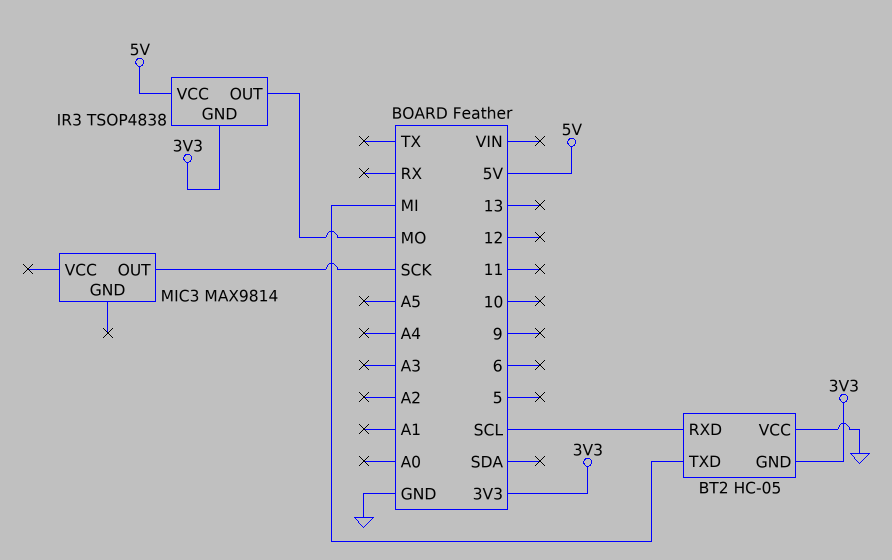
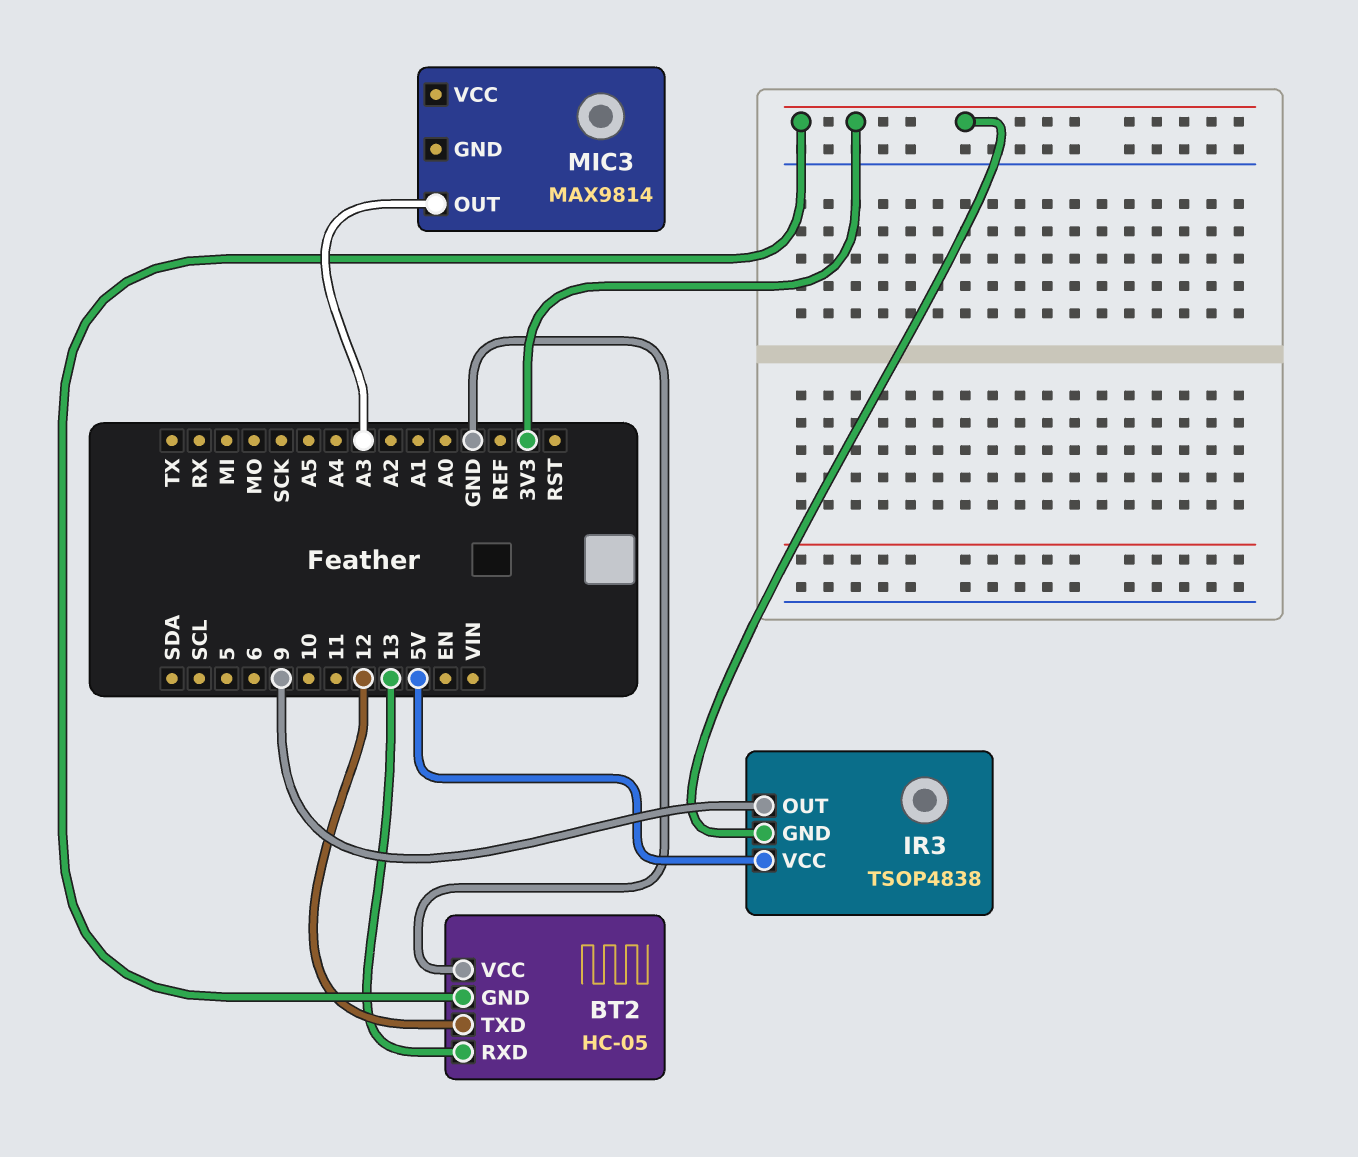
BT2 pin RXD: SCL -> 13
BT2 pin TXD: MI -> 12
IR3 pin OUT: MO -> 9
MIC3 pin OUT: SCK -> A3

